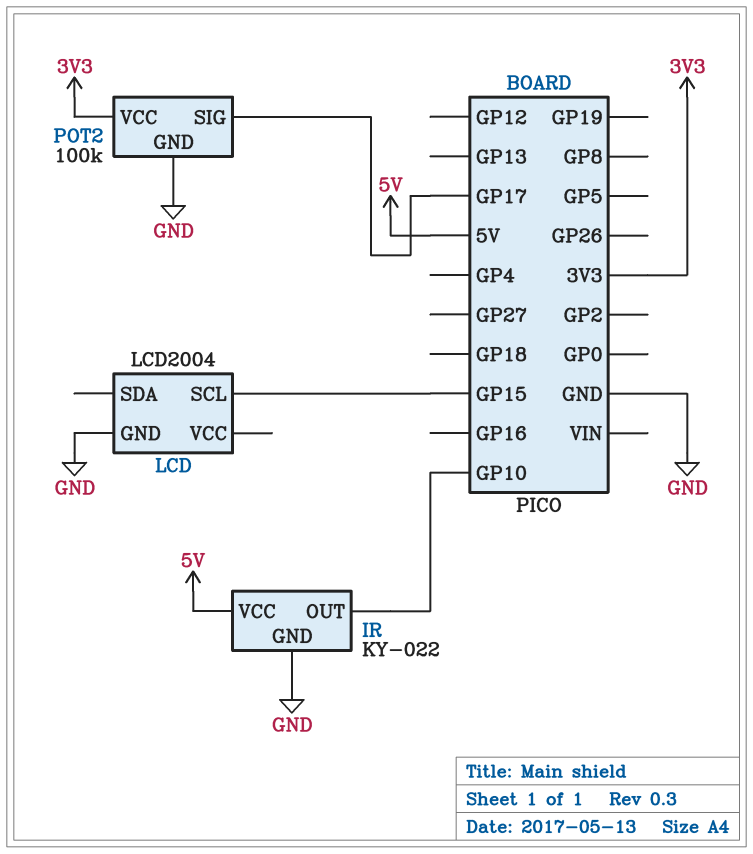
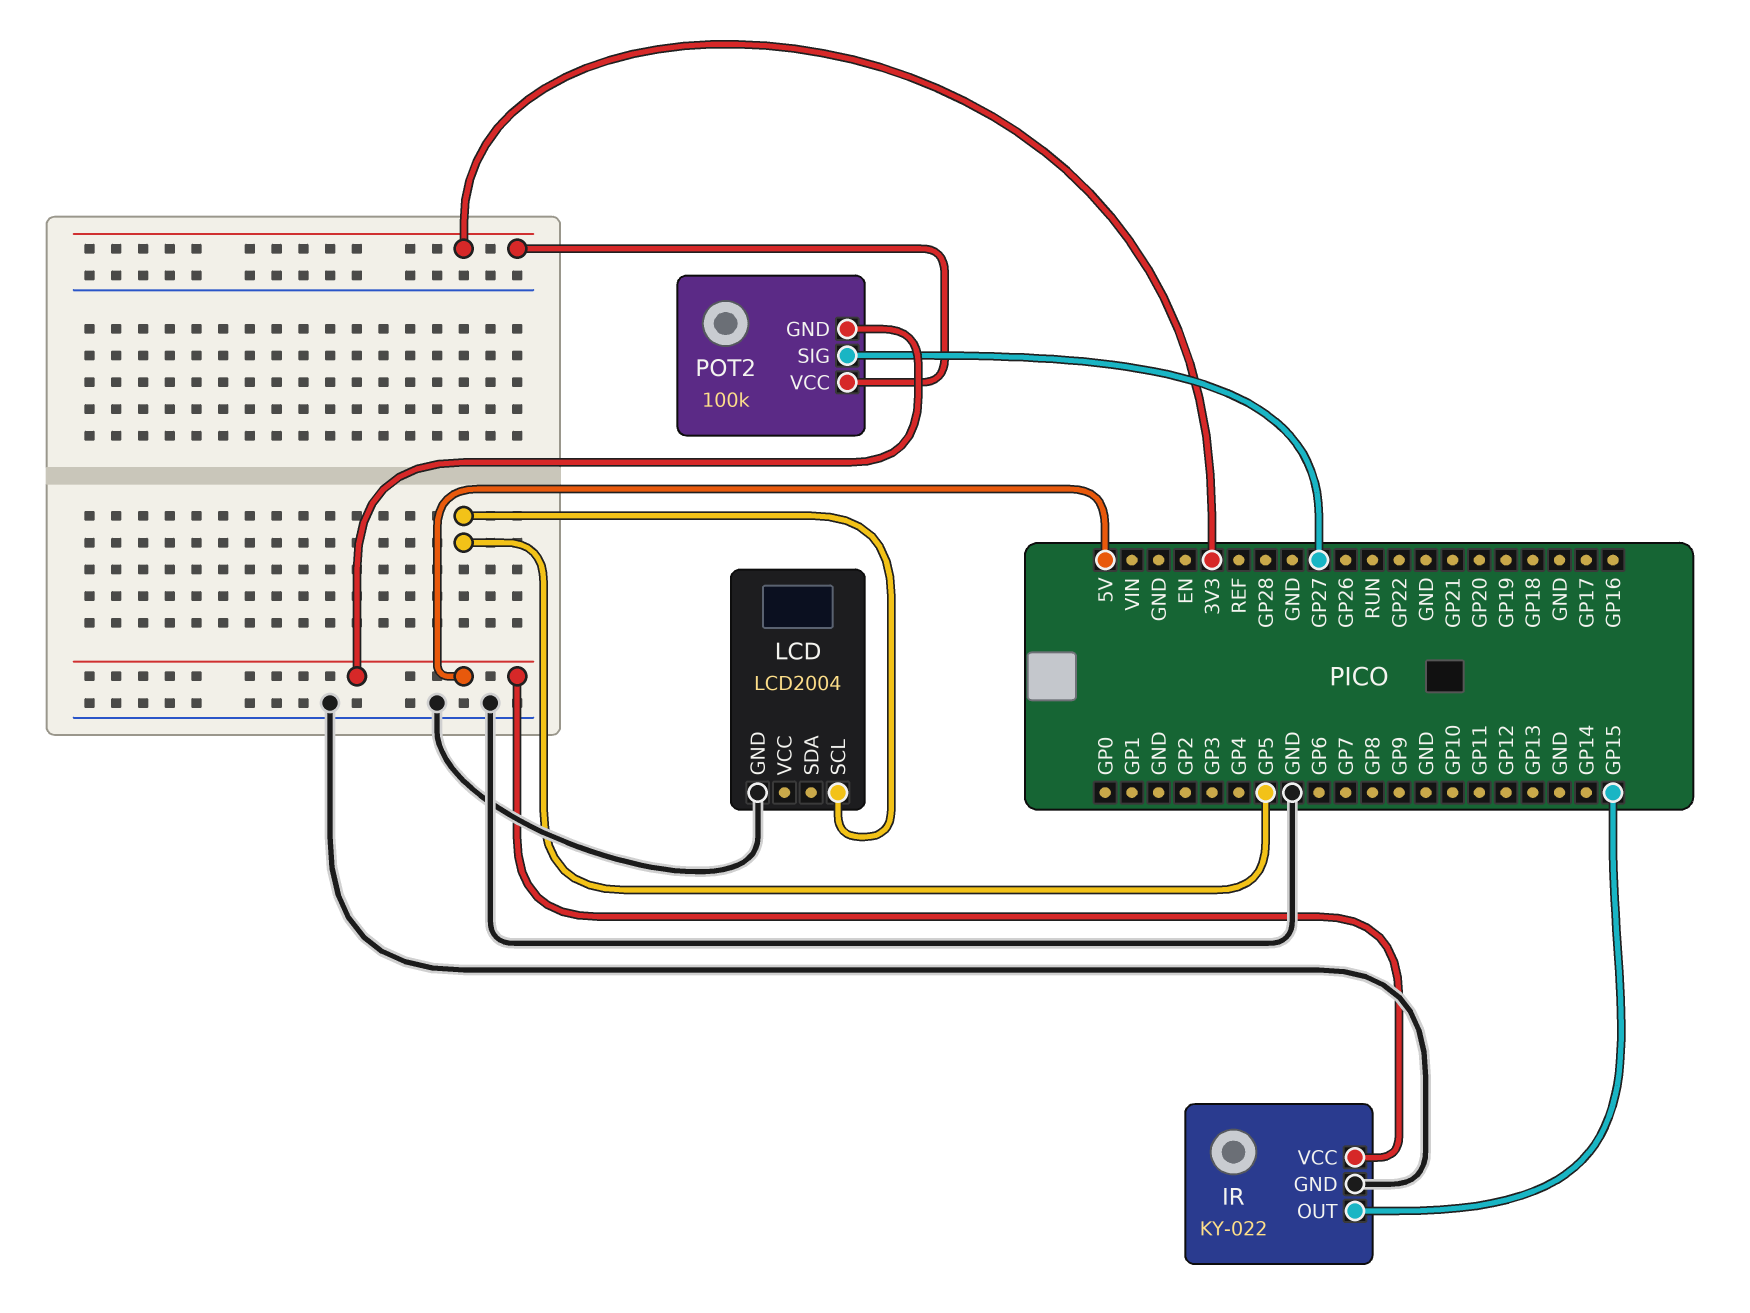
IR pin OUT: GP10 -> GP15
LCD pin SCL: GP15 -> GP5
POT2 pin GND: GND -> 5V
POT2 pin SIG: GP17 -> GP27

